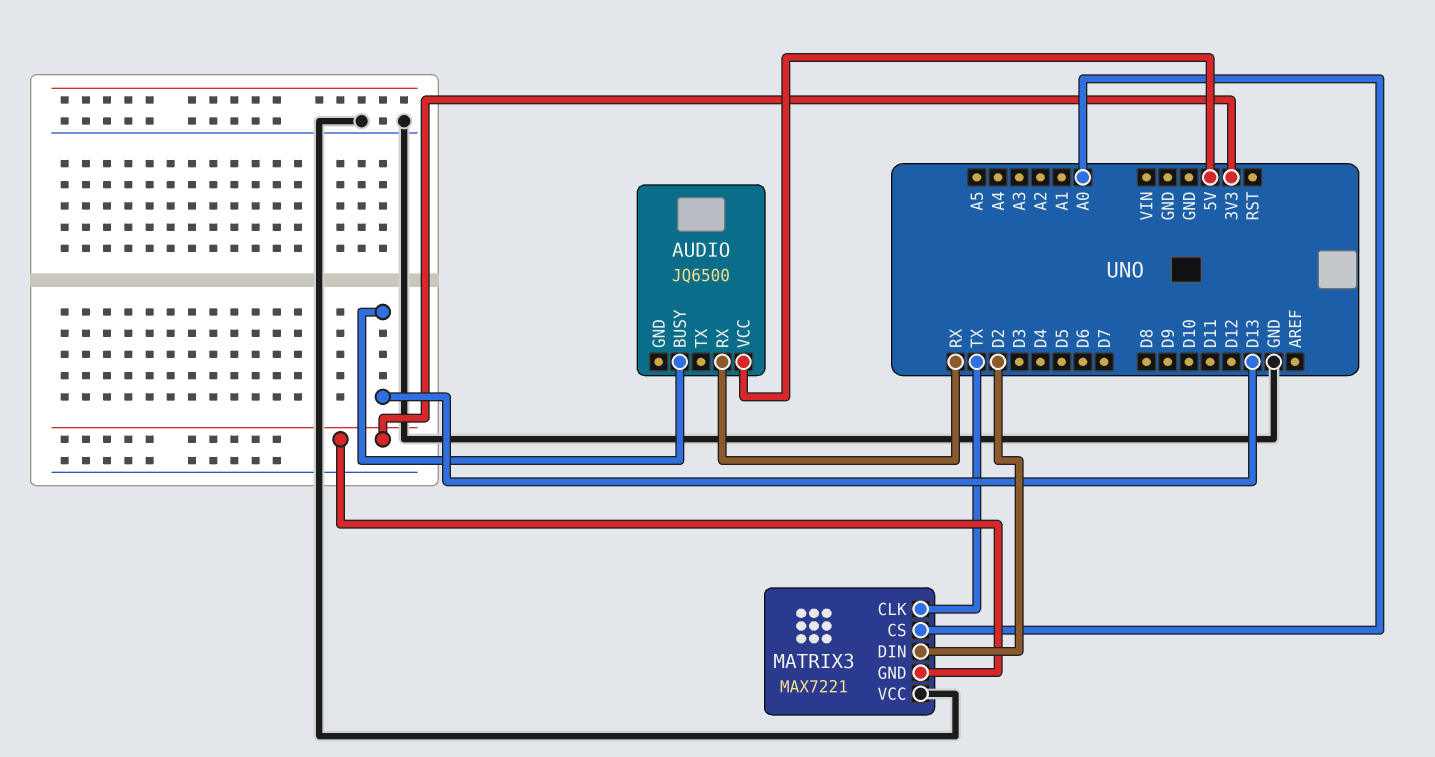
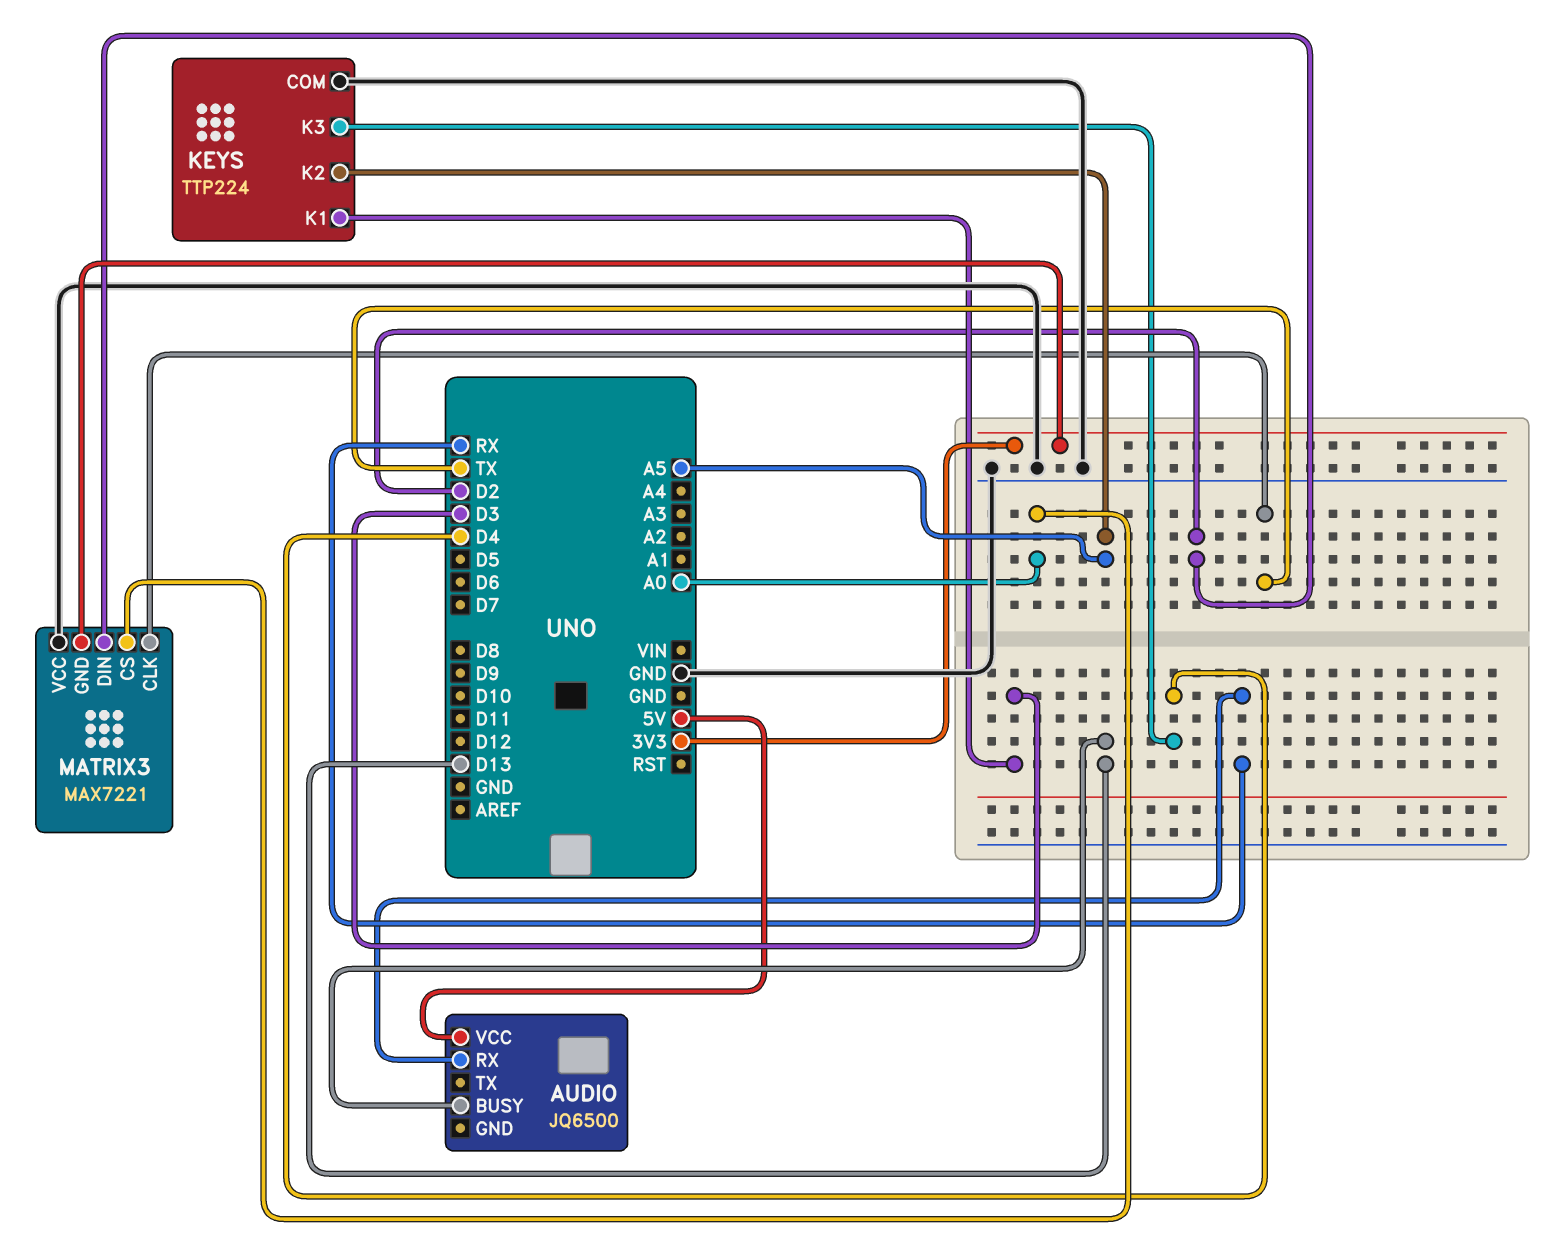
KEYS: none -> TTP224
KEYS pin COM: none -> GND
KEYS pin K1: none -> D3
KEYS pin K2: none -> A5
KEYS pin K3: none -> D4

